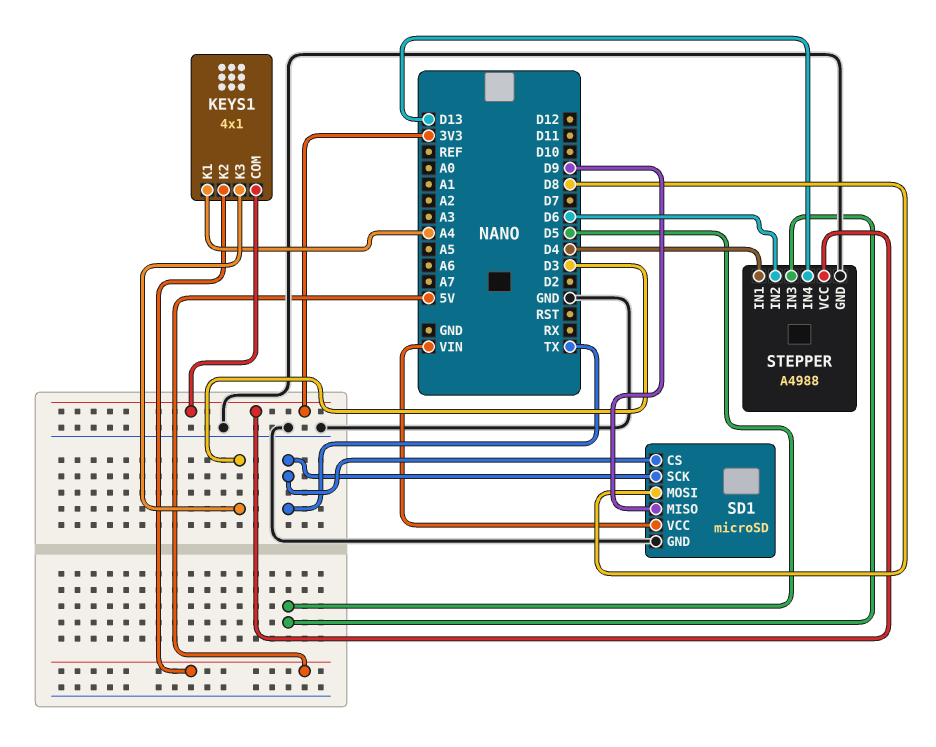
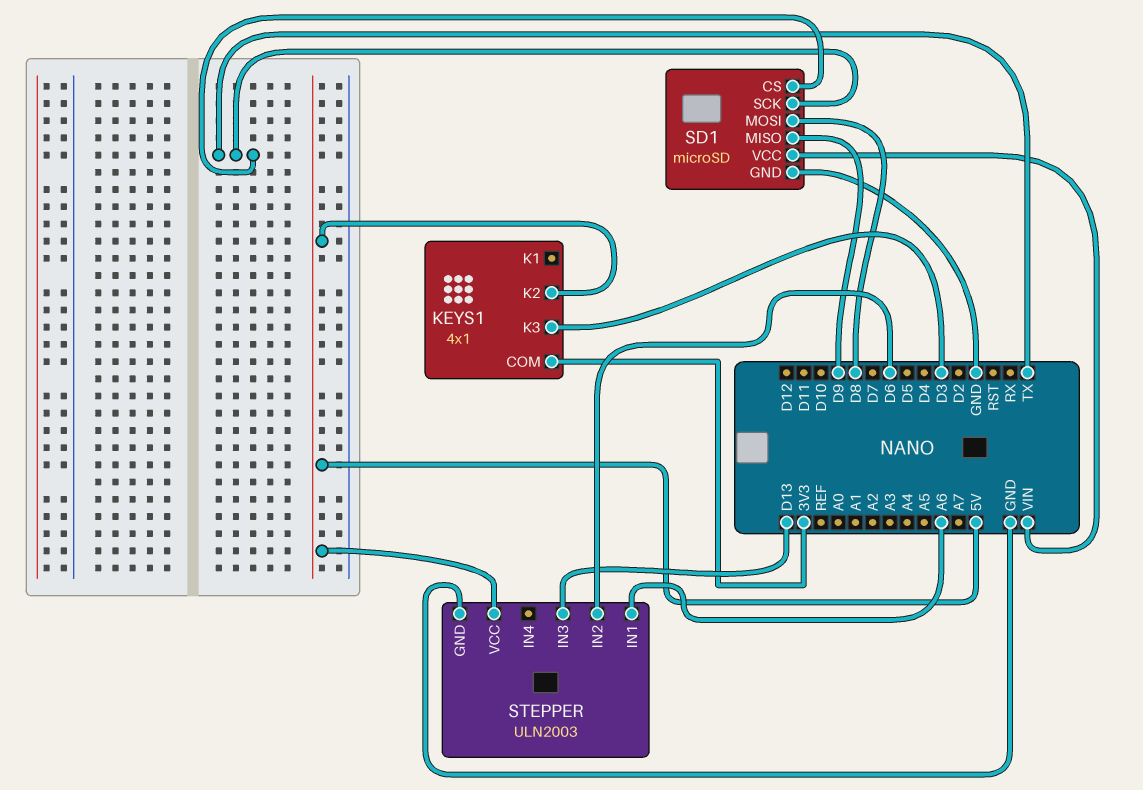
KEYS1 pin K1: A4 -> none
STEPPER: A4988 -> ULN2003
STEPPER pin IN1: D4 -> A6
STEPPER pin IN3: D5 -> D13
STEPPER pin IN4: D13 -> none
STEPPER pin VCC: 3V3 -> 5V

